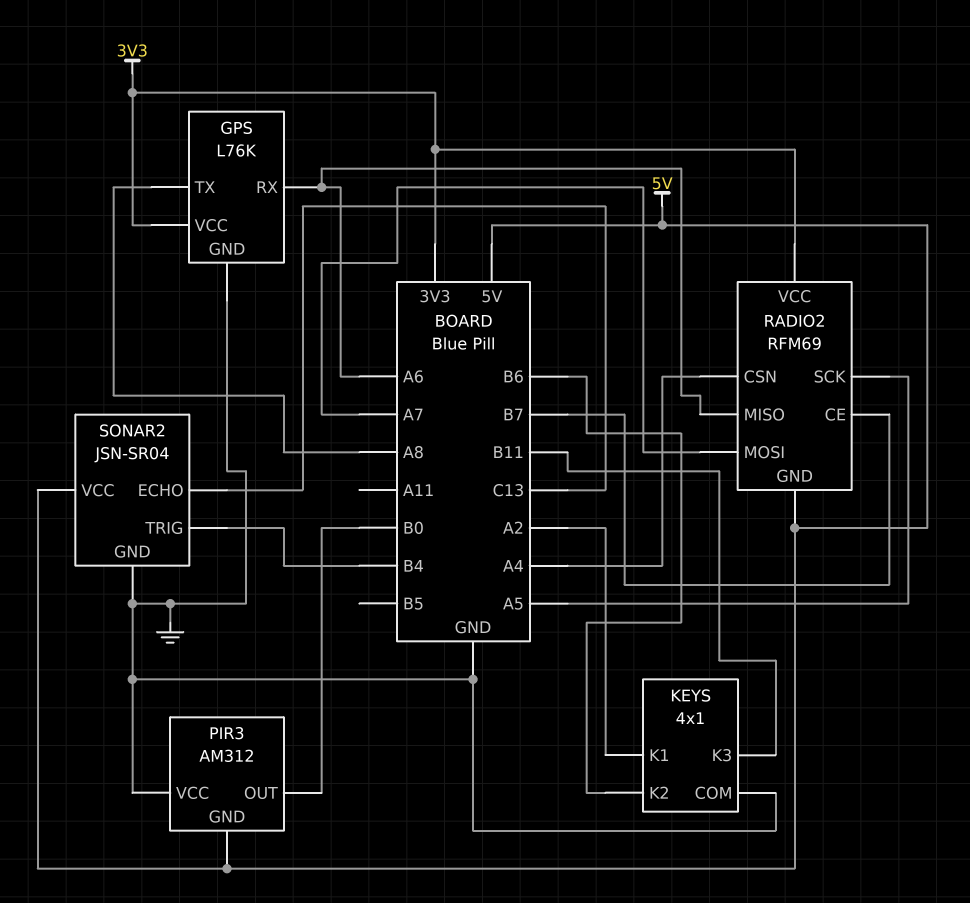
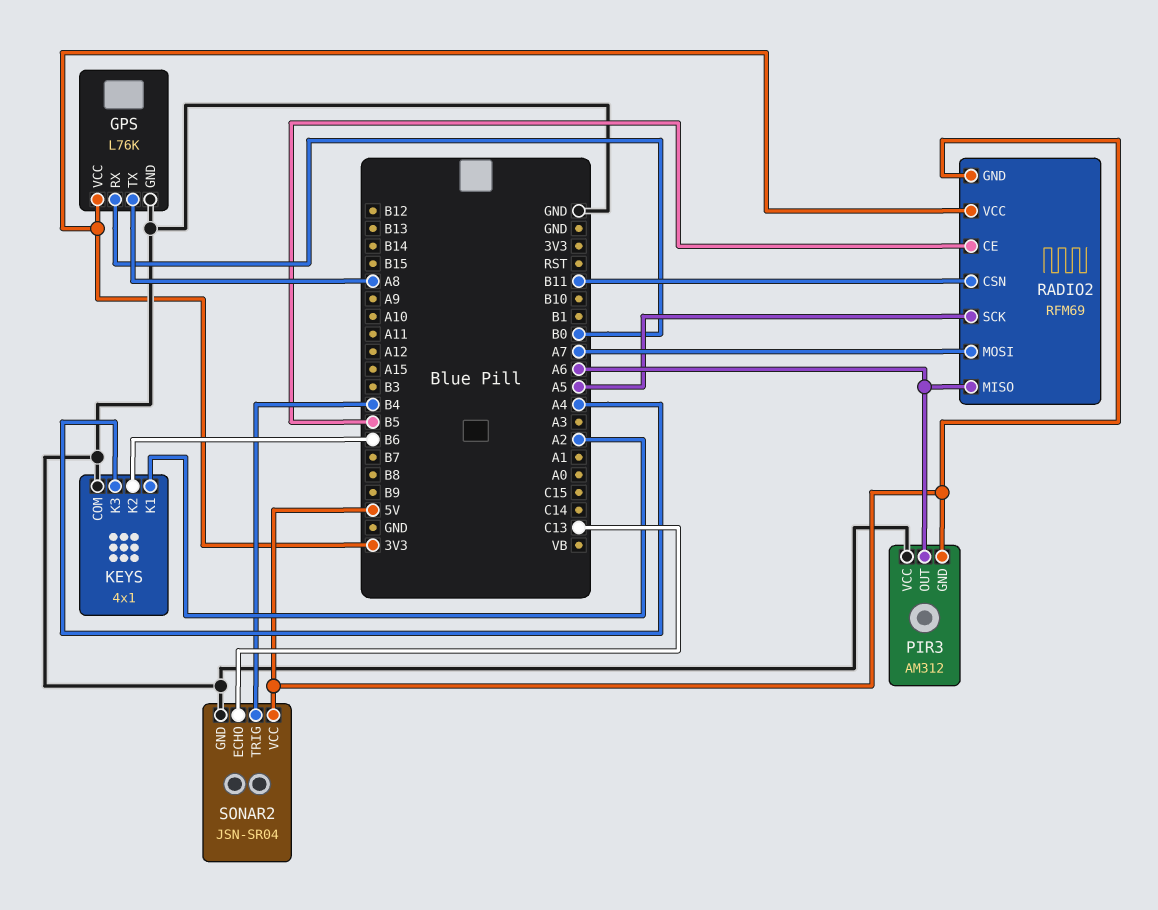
GPS pin RX: A6 -> B0
KEYS pin K3: B11 -> A4
PIR3 pin OUT: B0 -> A6
RADIO2 pin CE: B7 -> B5
RADIO2 pin CSN: A4 -> B11

